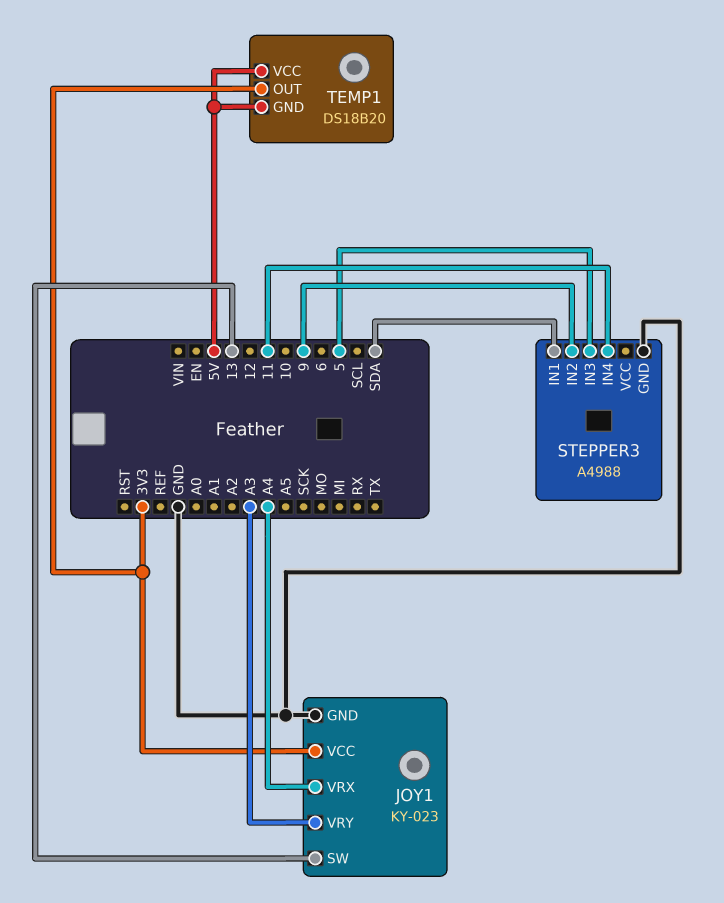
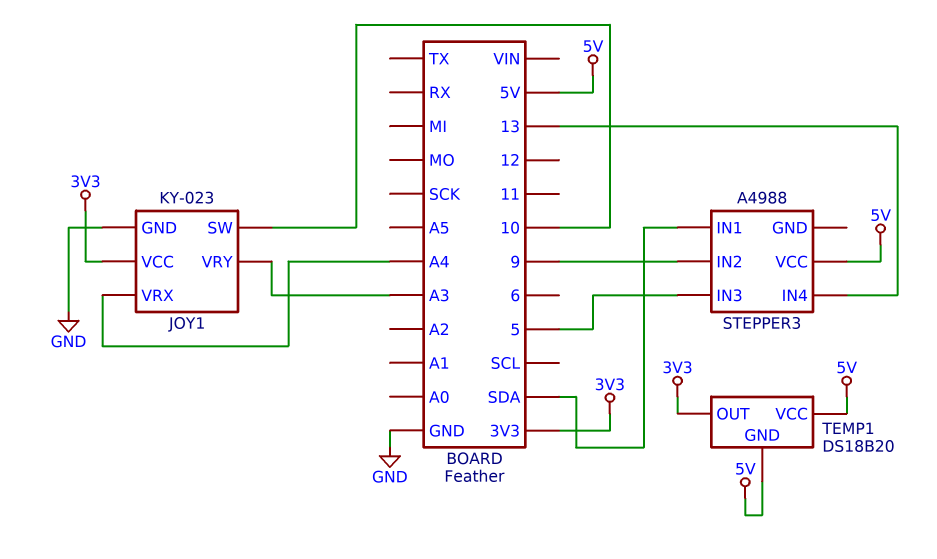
JOY1 pin SW: 13 -> 10
STEPPER3 pin GND: GND -> none
STEPPER3 pin IN4: 11 -> 13
STEPPER3 pin VCC: none -> 5V

